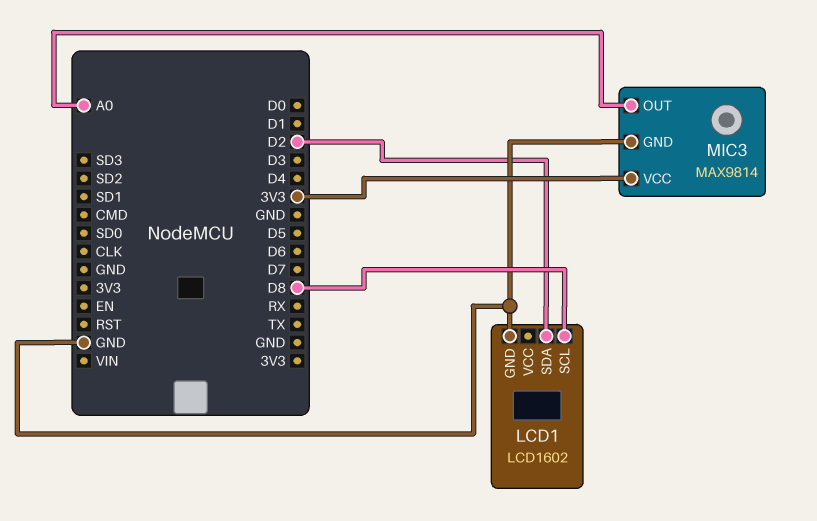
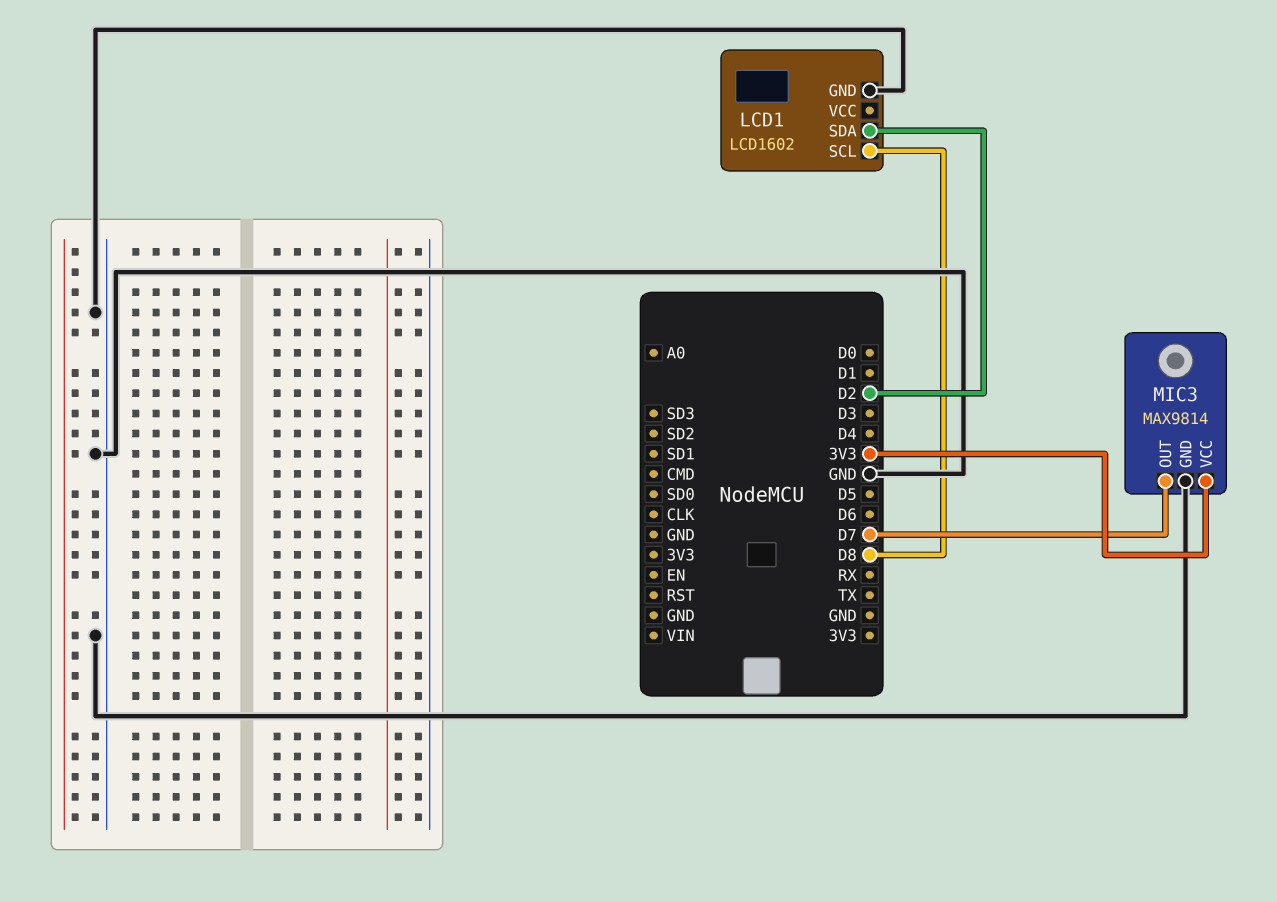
MIC3 pin OUT: A0 -> D7

